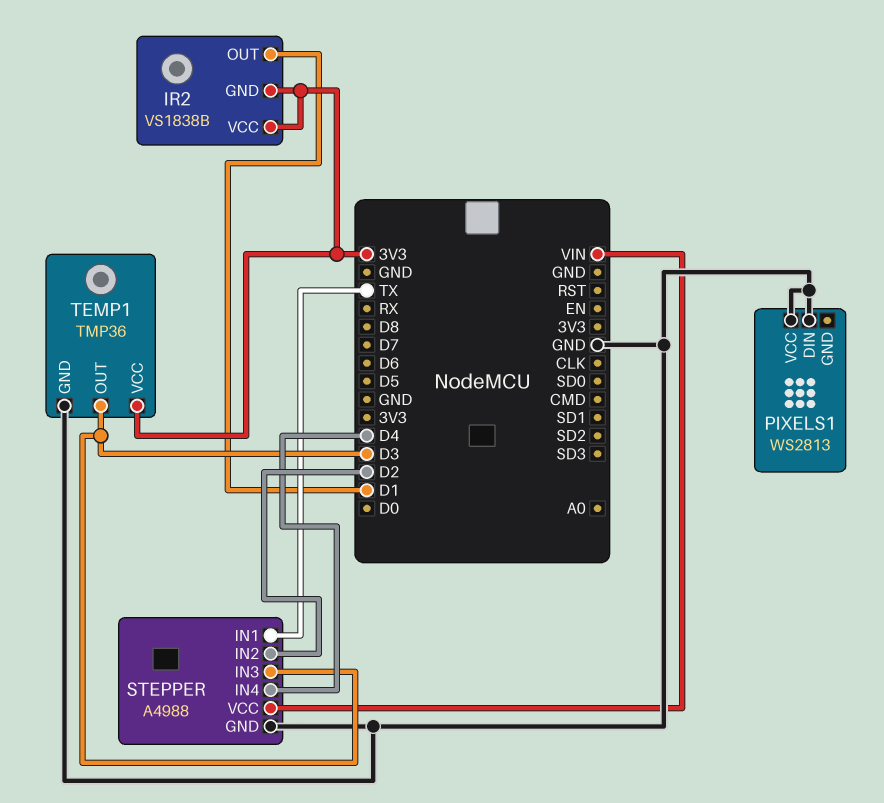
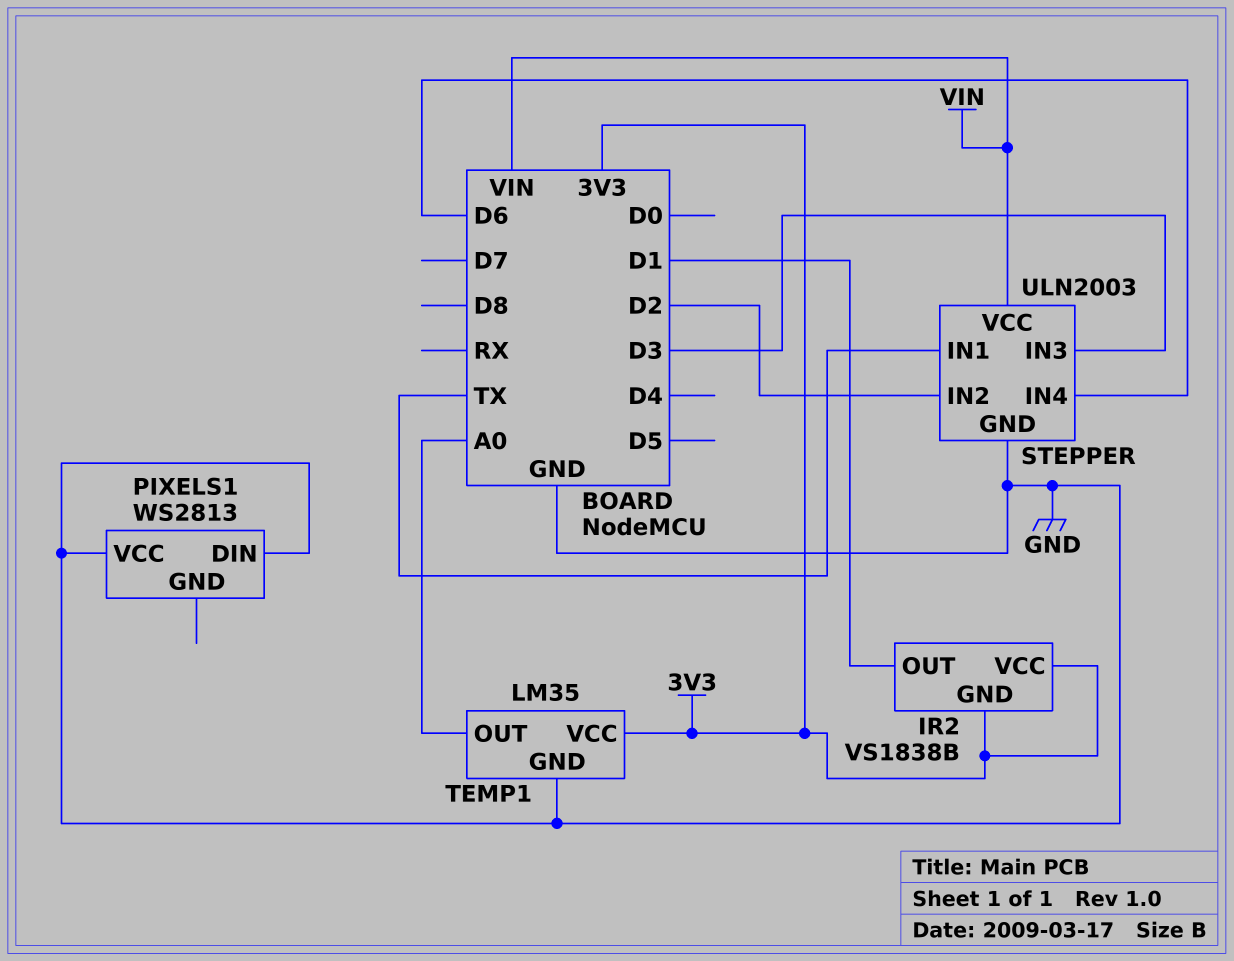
STEPPER: A4988 -> ULN2003
STEPPER pin IN4: D4 -> D6
TEMP1: TMP36 -> LM35
TEMP1 pin OUT: D3 -> A0

